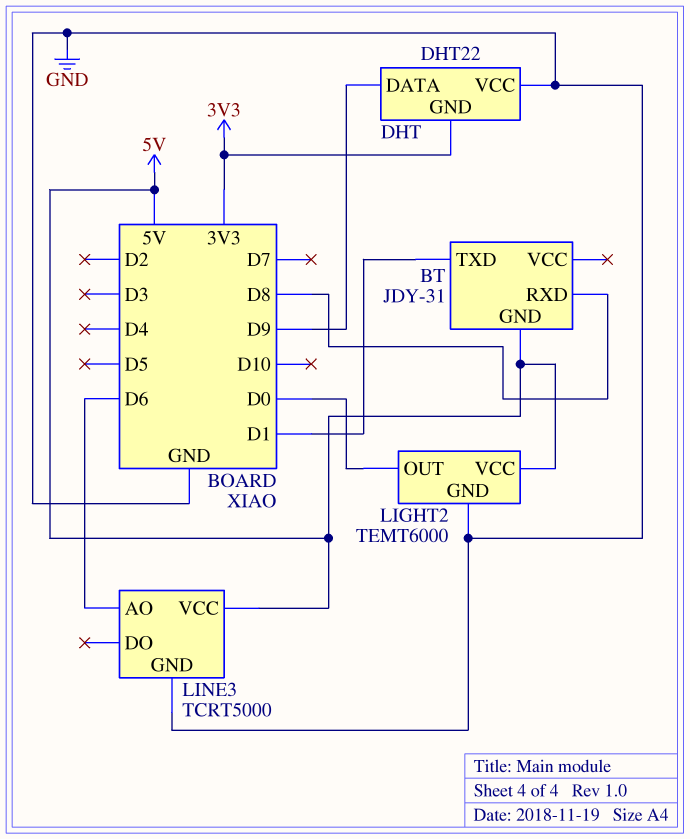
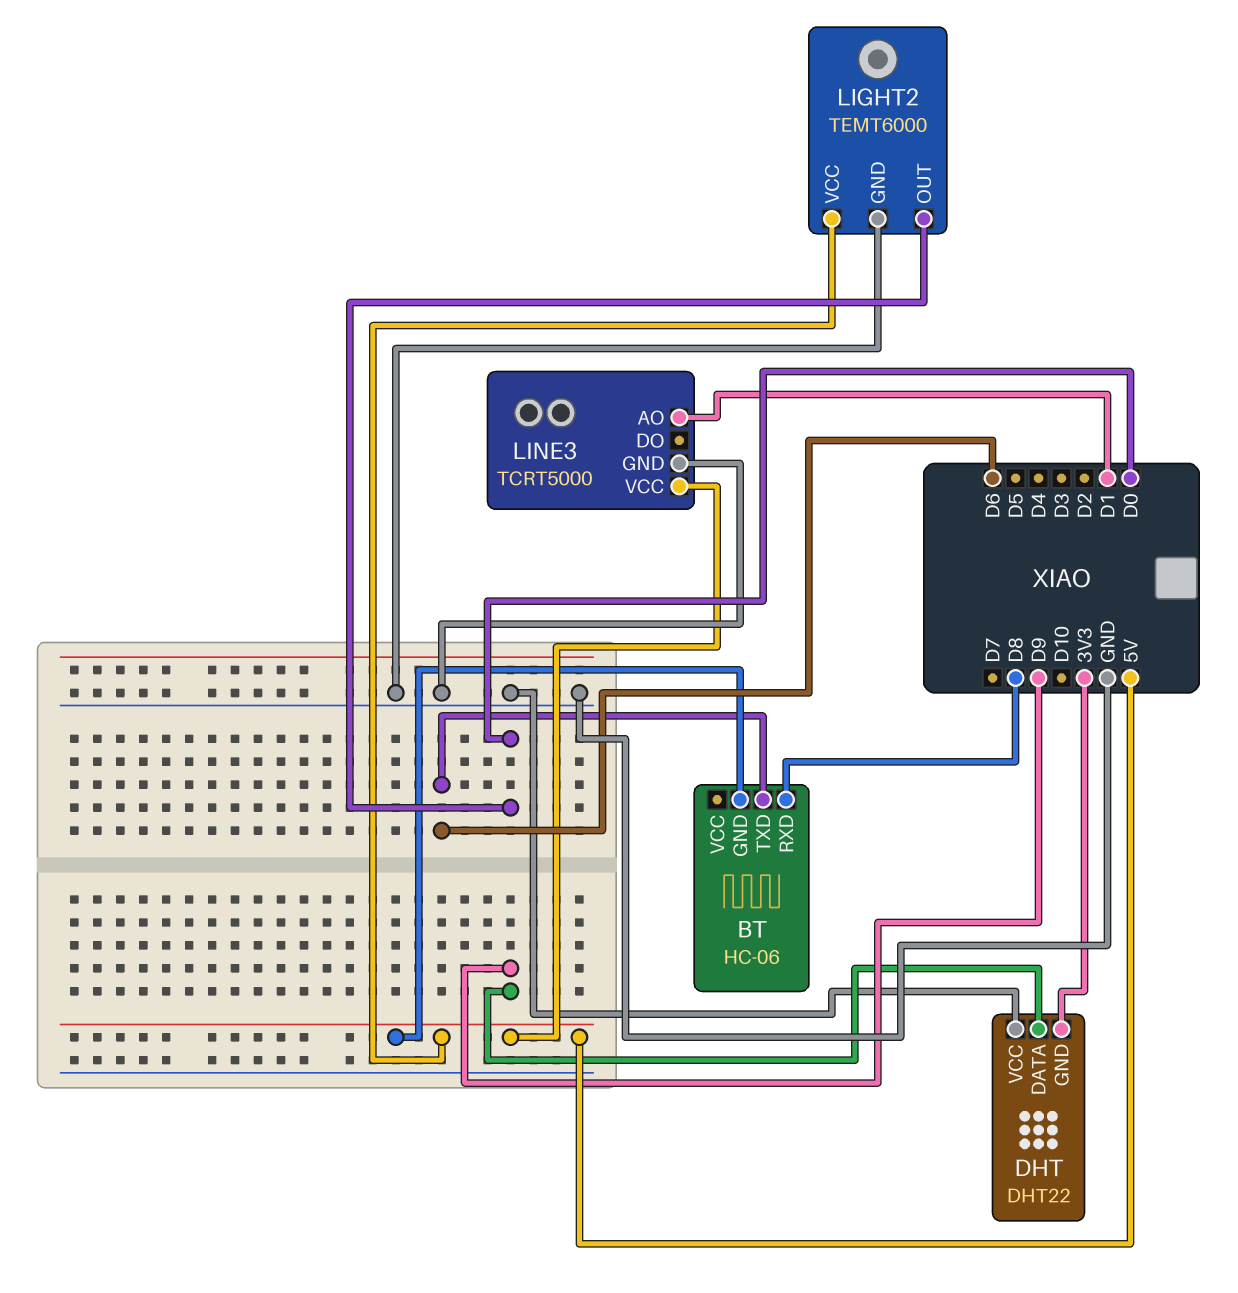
BT: JDY-31 -> HC-06
BT pin TXD: D1 -> D6
LINE3 pin AO: D6 -> D1

